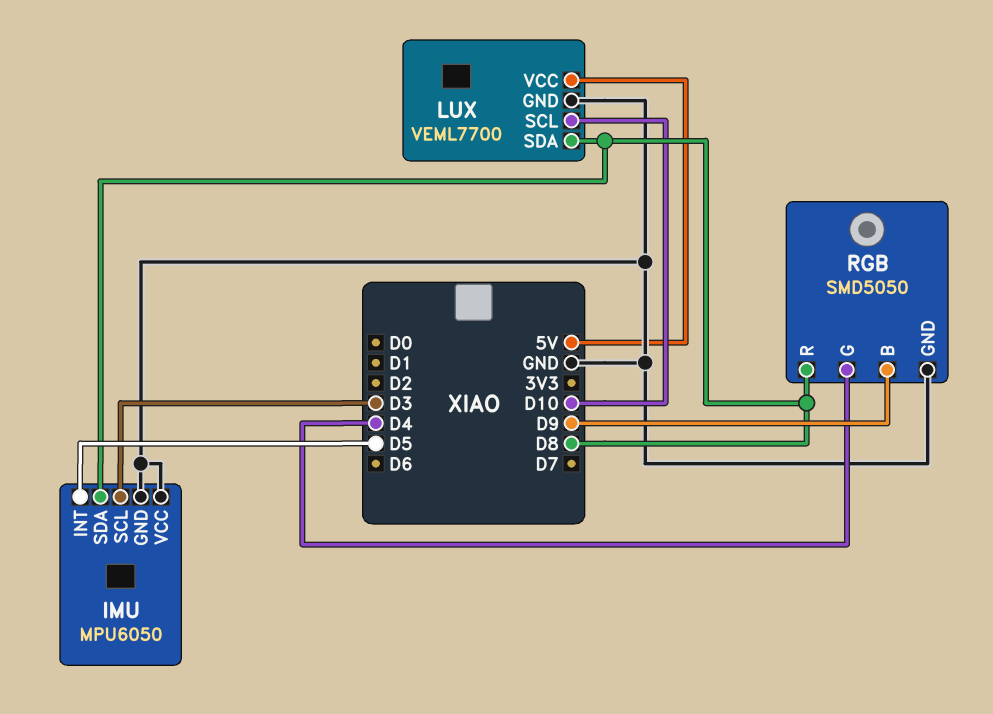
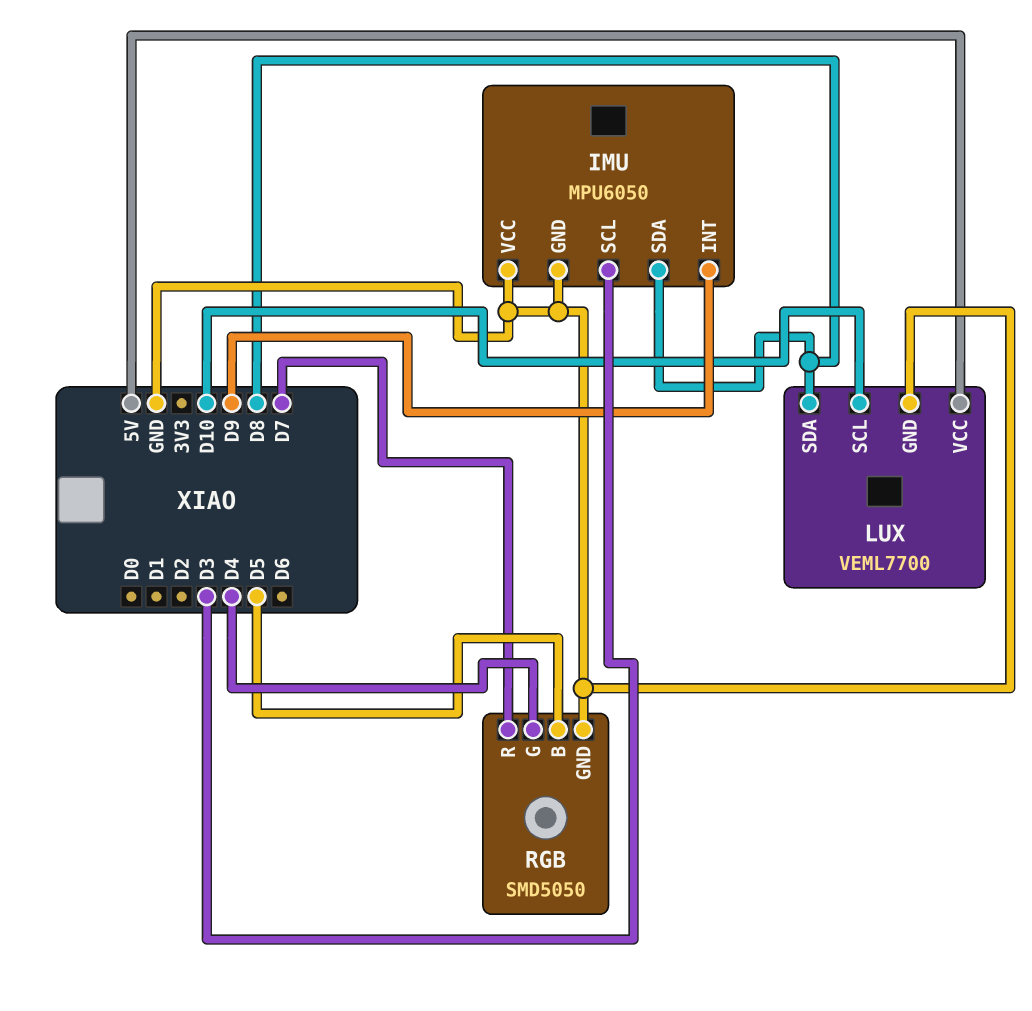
IMU pin INT: D5 -> D9
RGB pin B: D9 -> D5
RGB pin R: D8 -> D7

